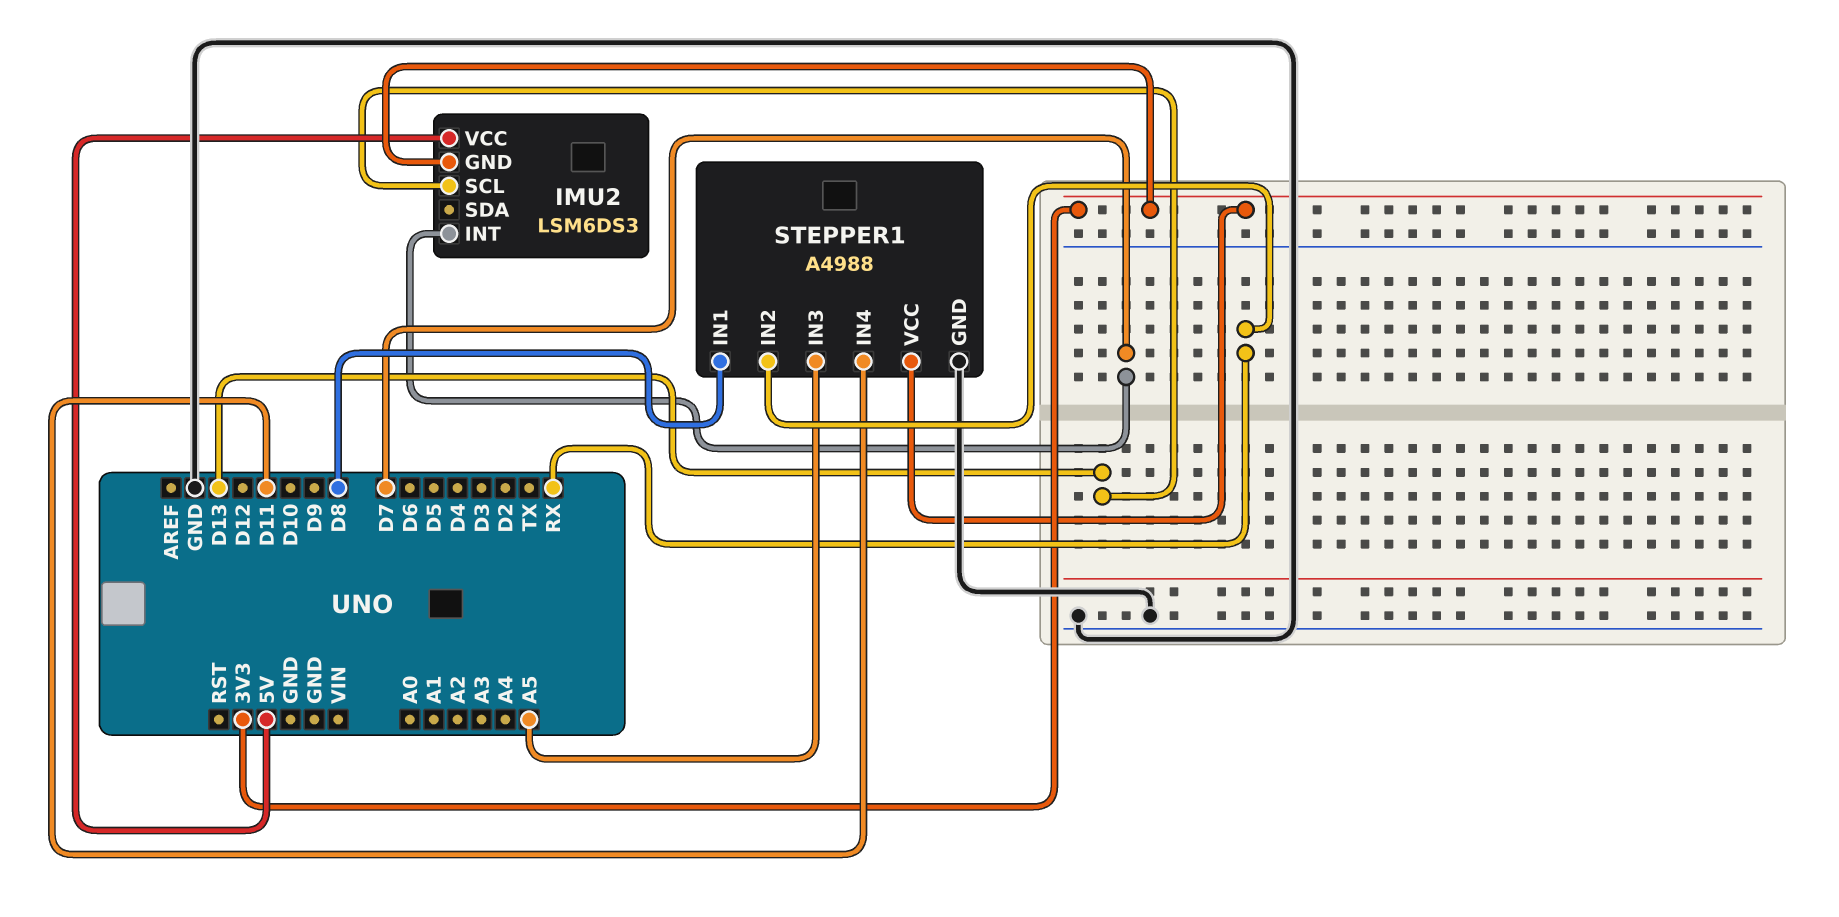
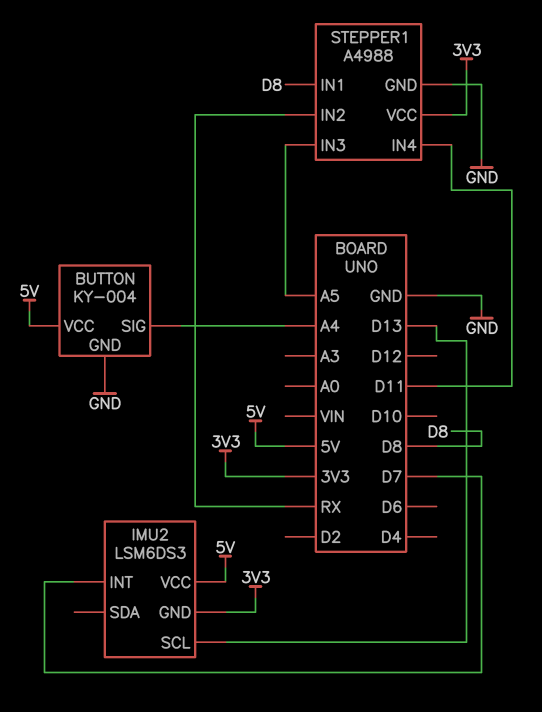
BUTTON: none -> KY-004
BUTTON pin GND: none -> GND
BUTTON pin SIG: none -> A4
BUTTON pin VCC: none -> 5V

